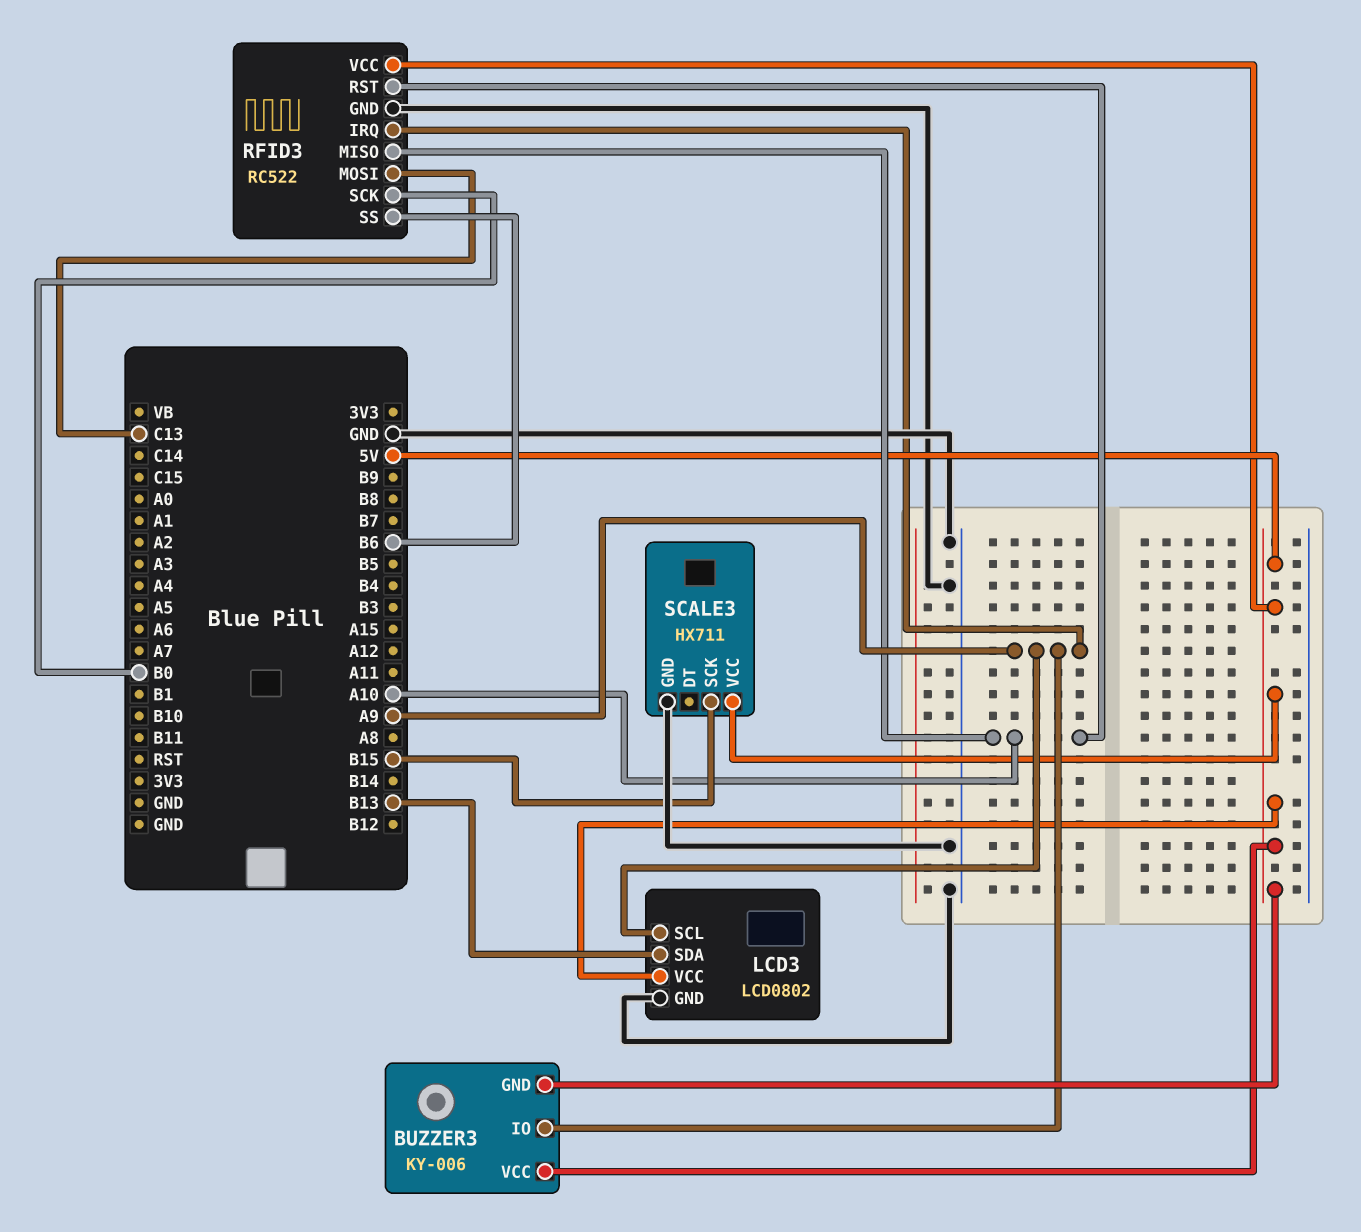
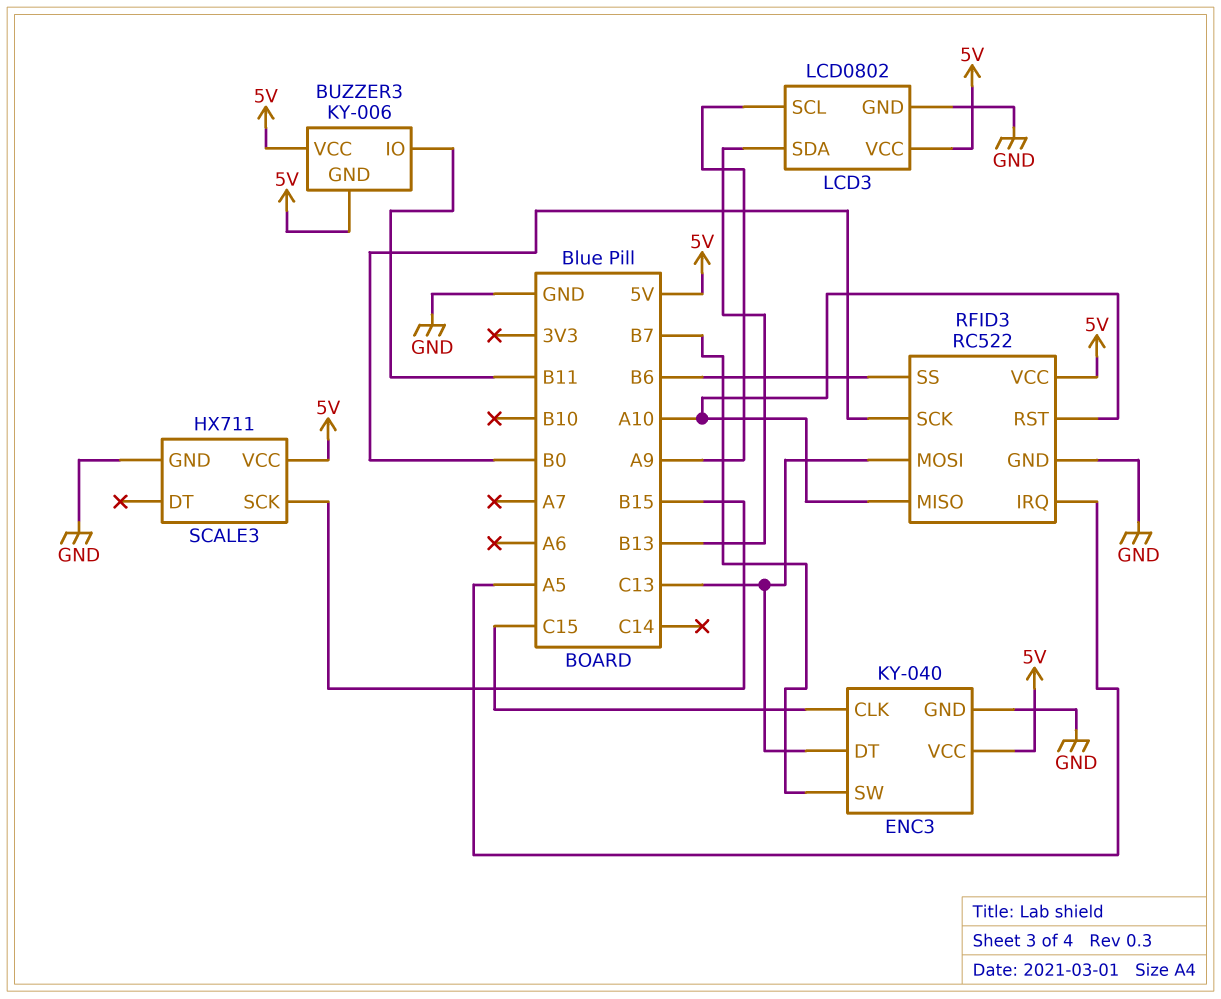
BUZZER3 pin IO: A9 -> B11
ENC3: none -> KY-040
ENC3 pin CLK: none -> C15
ENC3 pin DT: none -> C13
ENC3 pin GND: none -> GND
ENC3 pin SW: none -> B7
ENC3 pin VCC: none -> 5V
RFID3 pin IRQ: A9 -> A5

